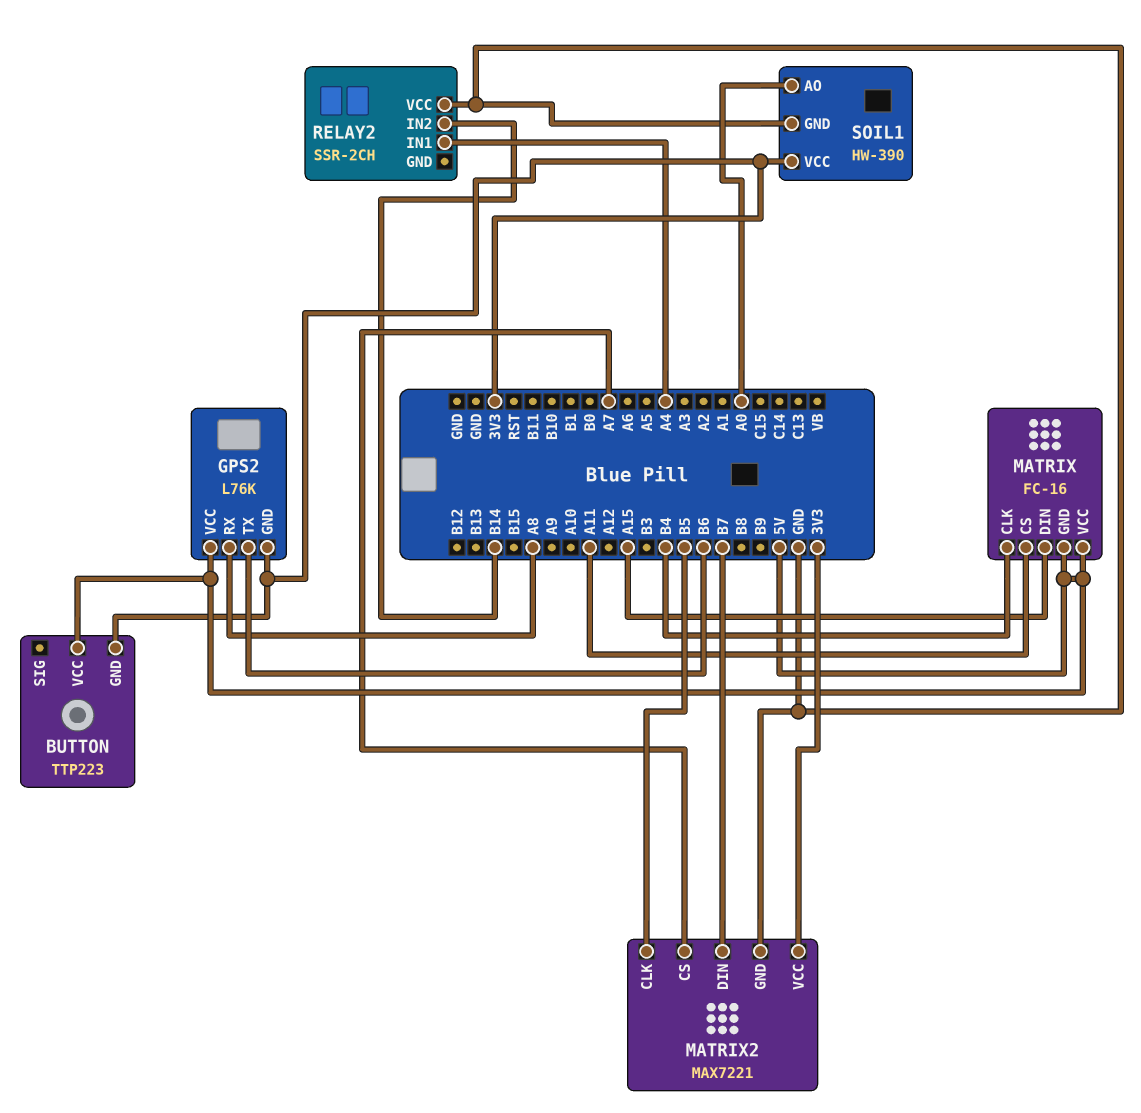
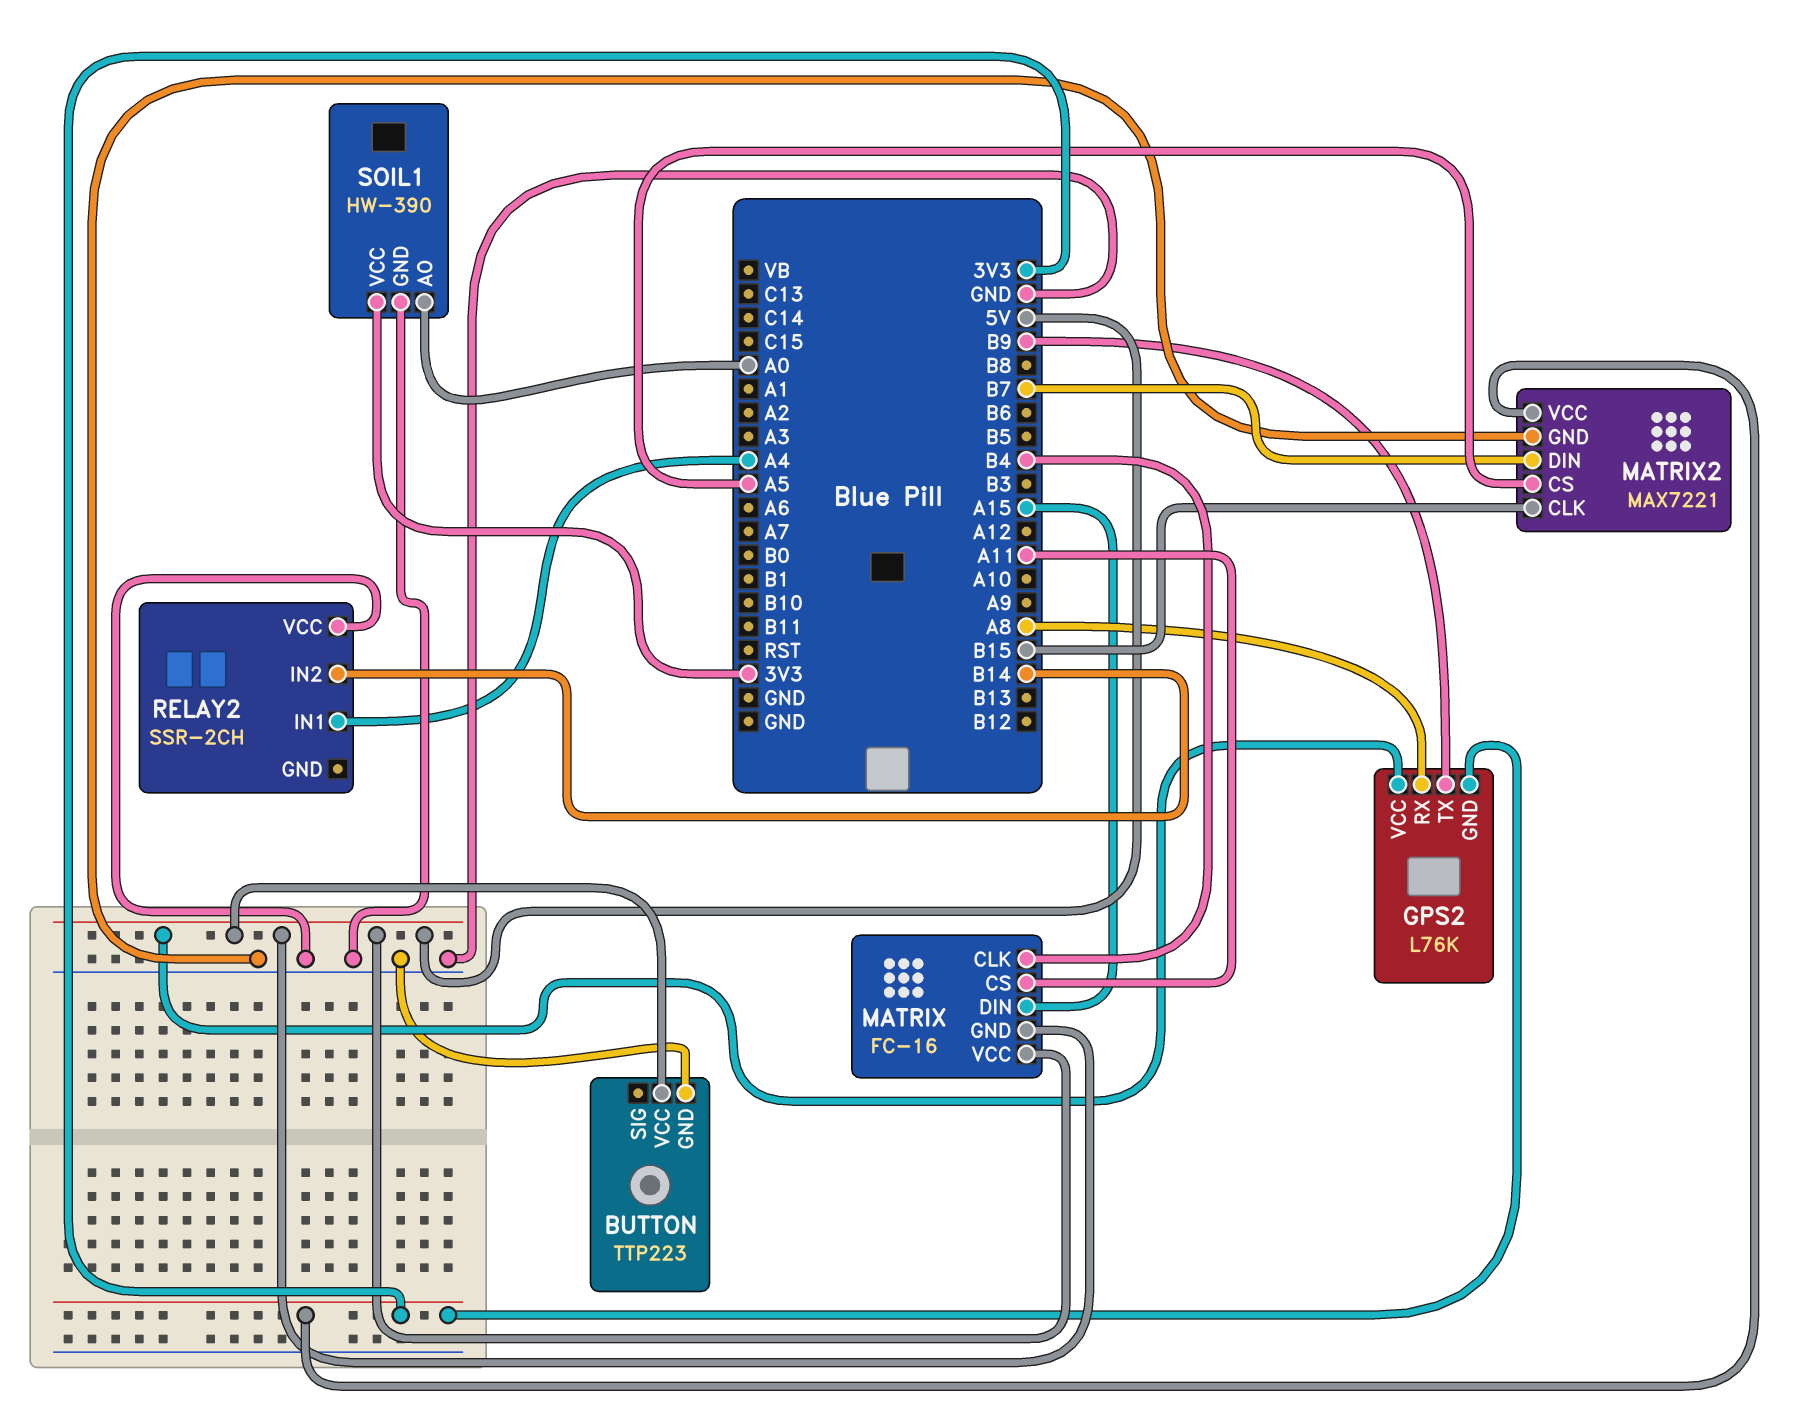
BUTTON pin GND: 3V3 -> GND
GPS2 pin TX: B6 -> B9
MATRIX2 pin CLK: B5 -> B15
MATRIX2 pin CS: A7 -> A5

